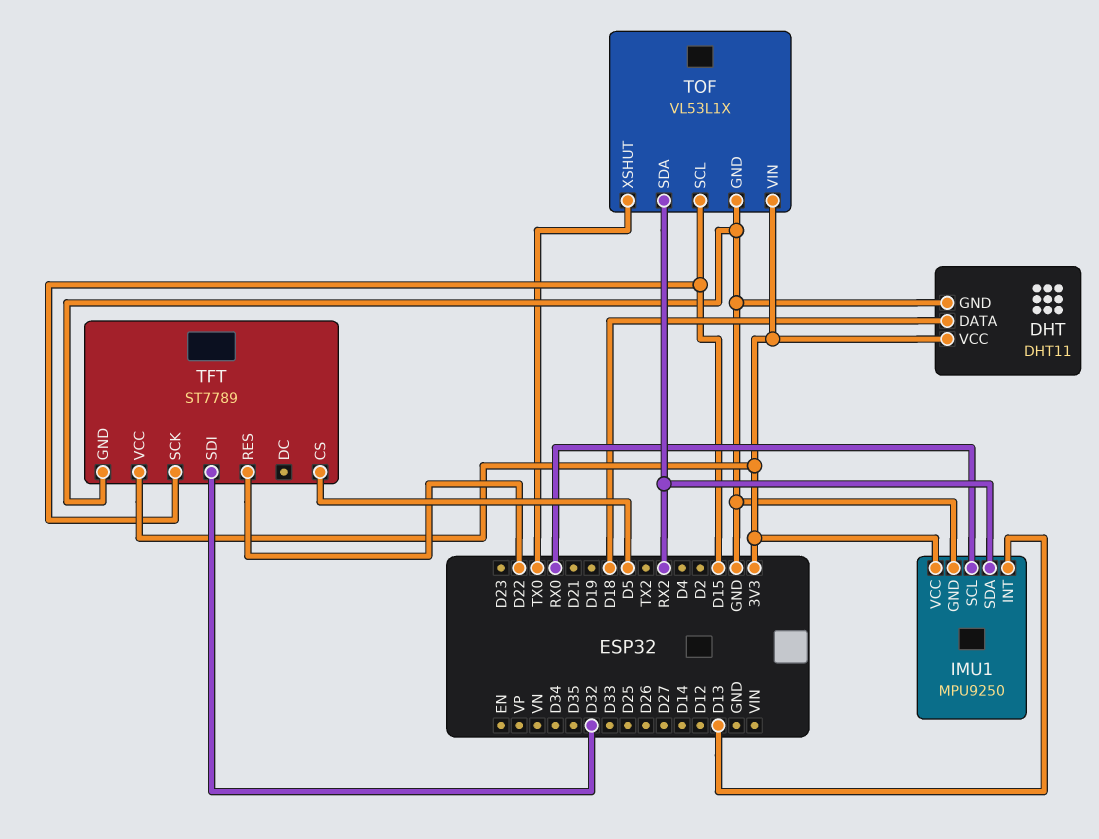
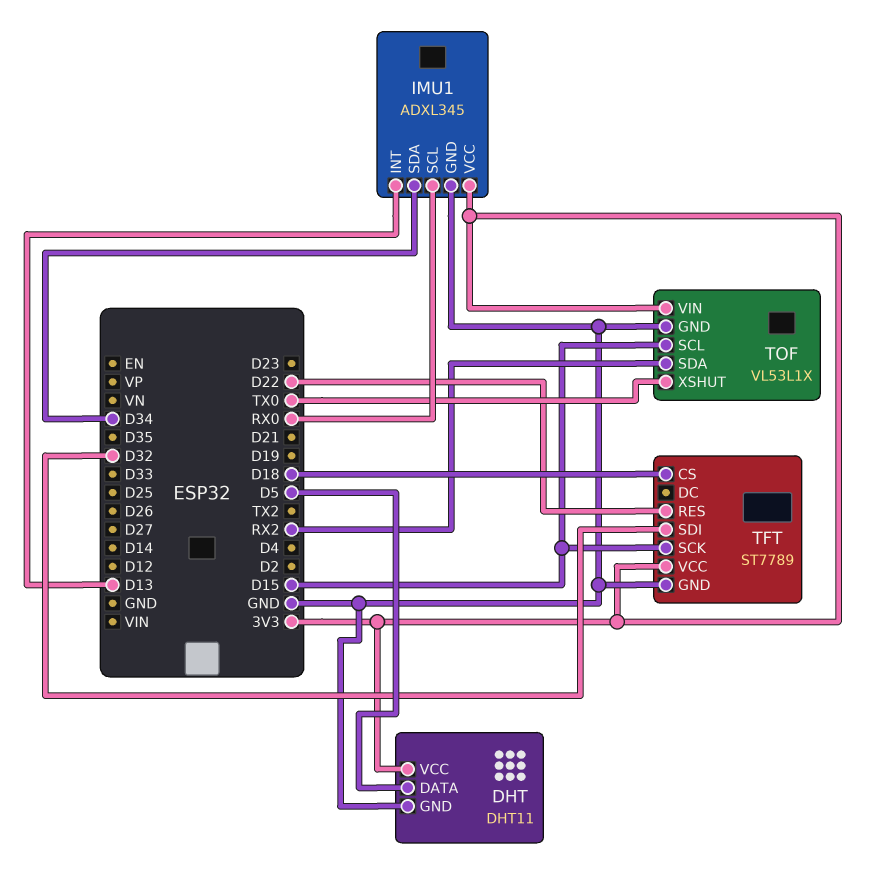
DHT pin DATA: D18 -> D5
IMU1: MPU9250 -> ADXL345
IMU1 pin SDA: RX2 -> D34
TFT pin CS: D5 -> D18

